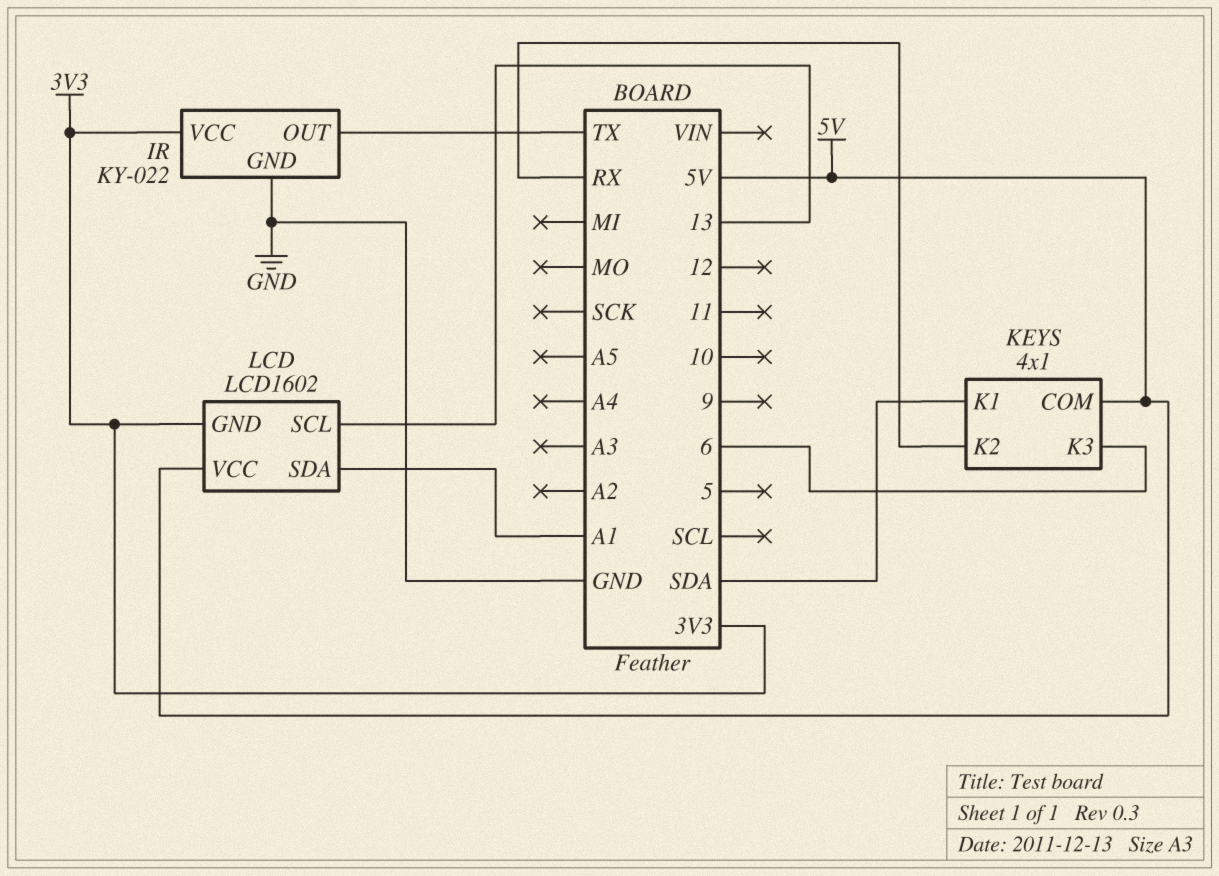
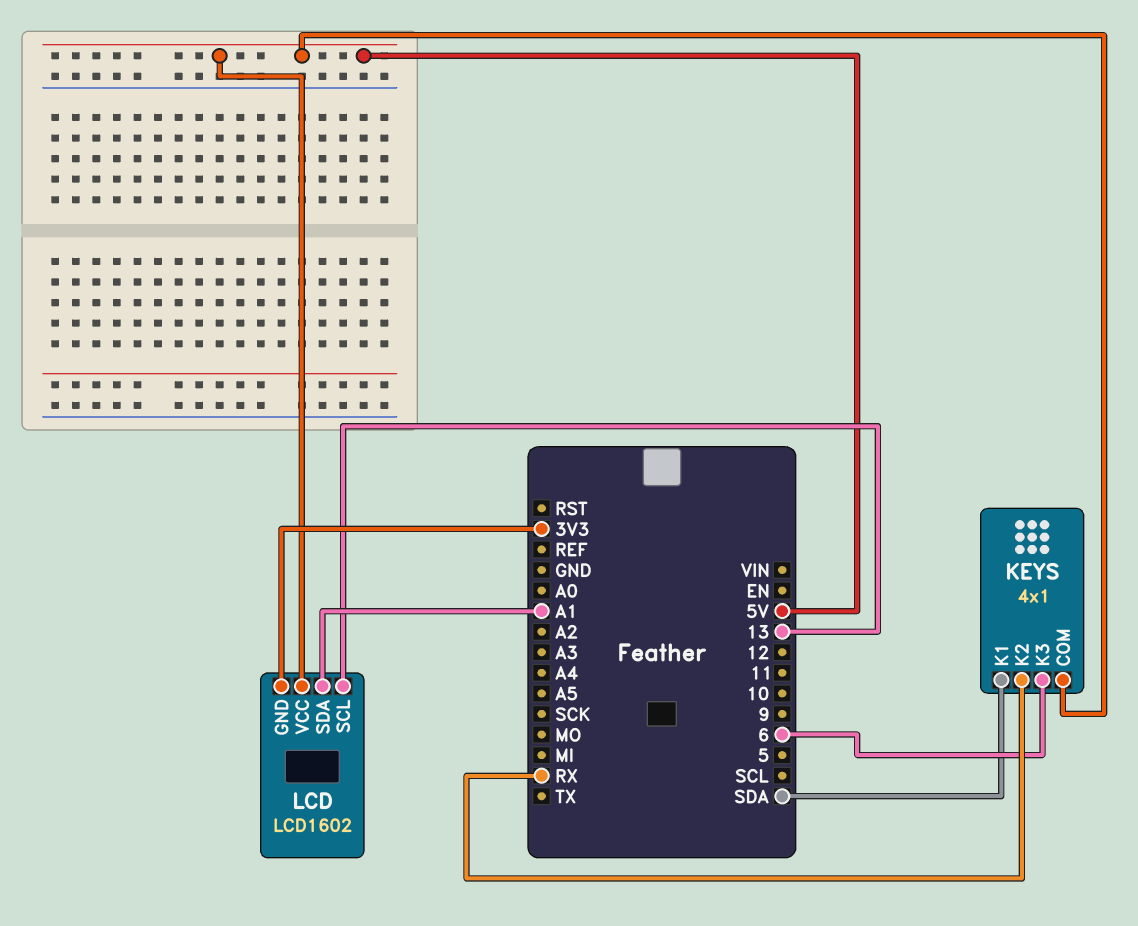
IR: KY-022 -> none
IR pin GND: GND -> none
IR pin OUT: TX -> none
IR pin VCC: 3V3 -> none

